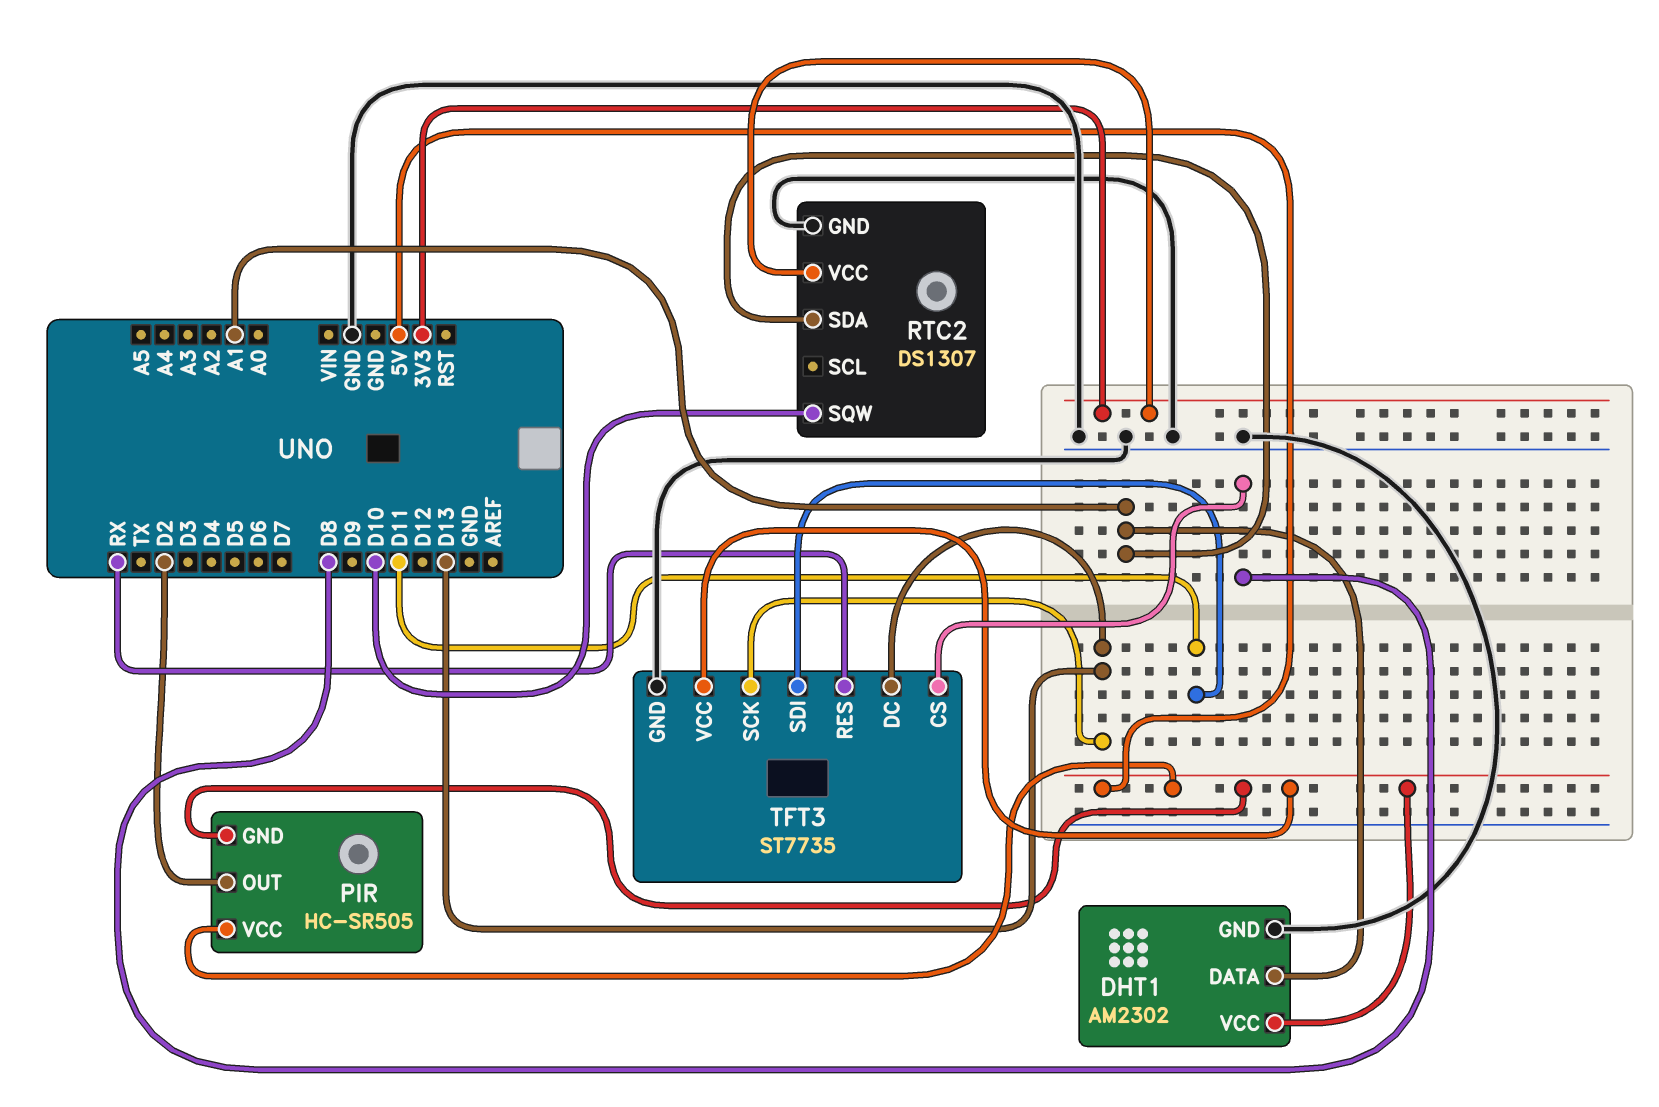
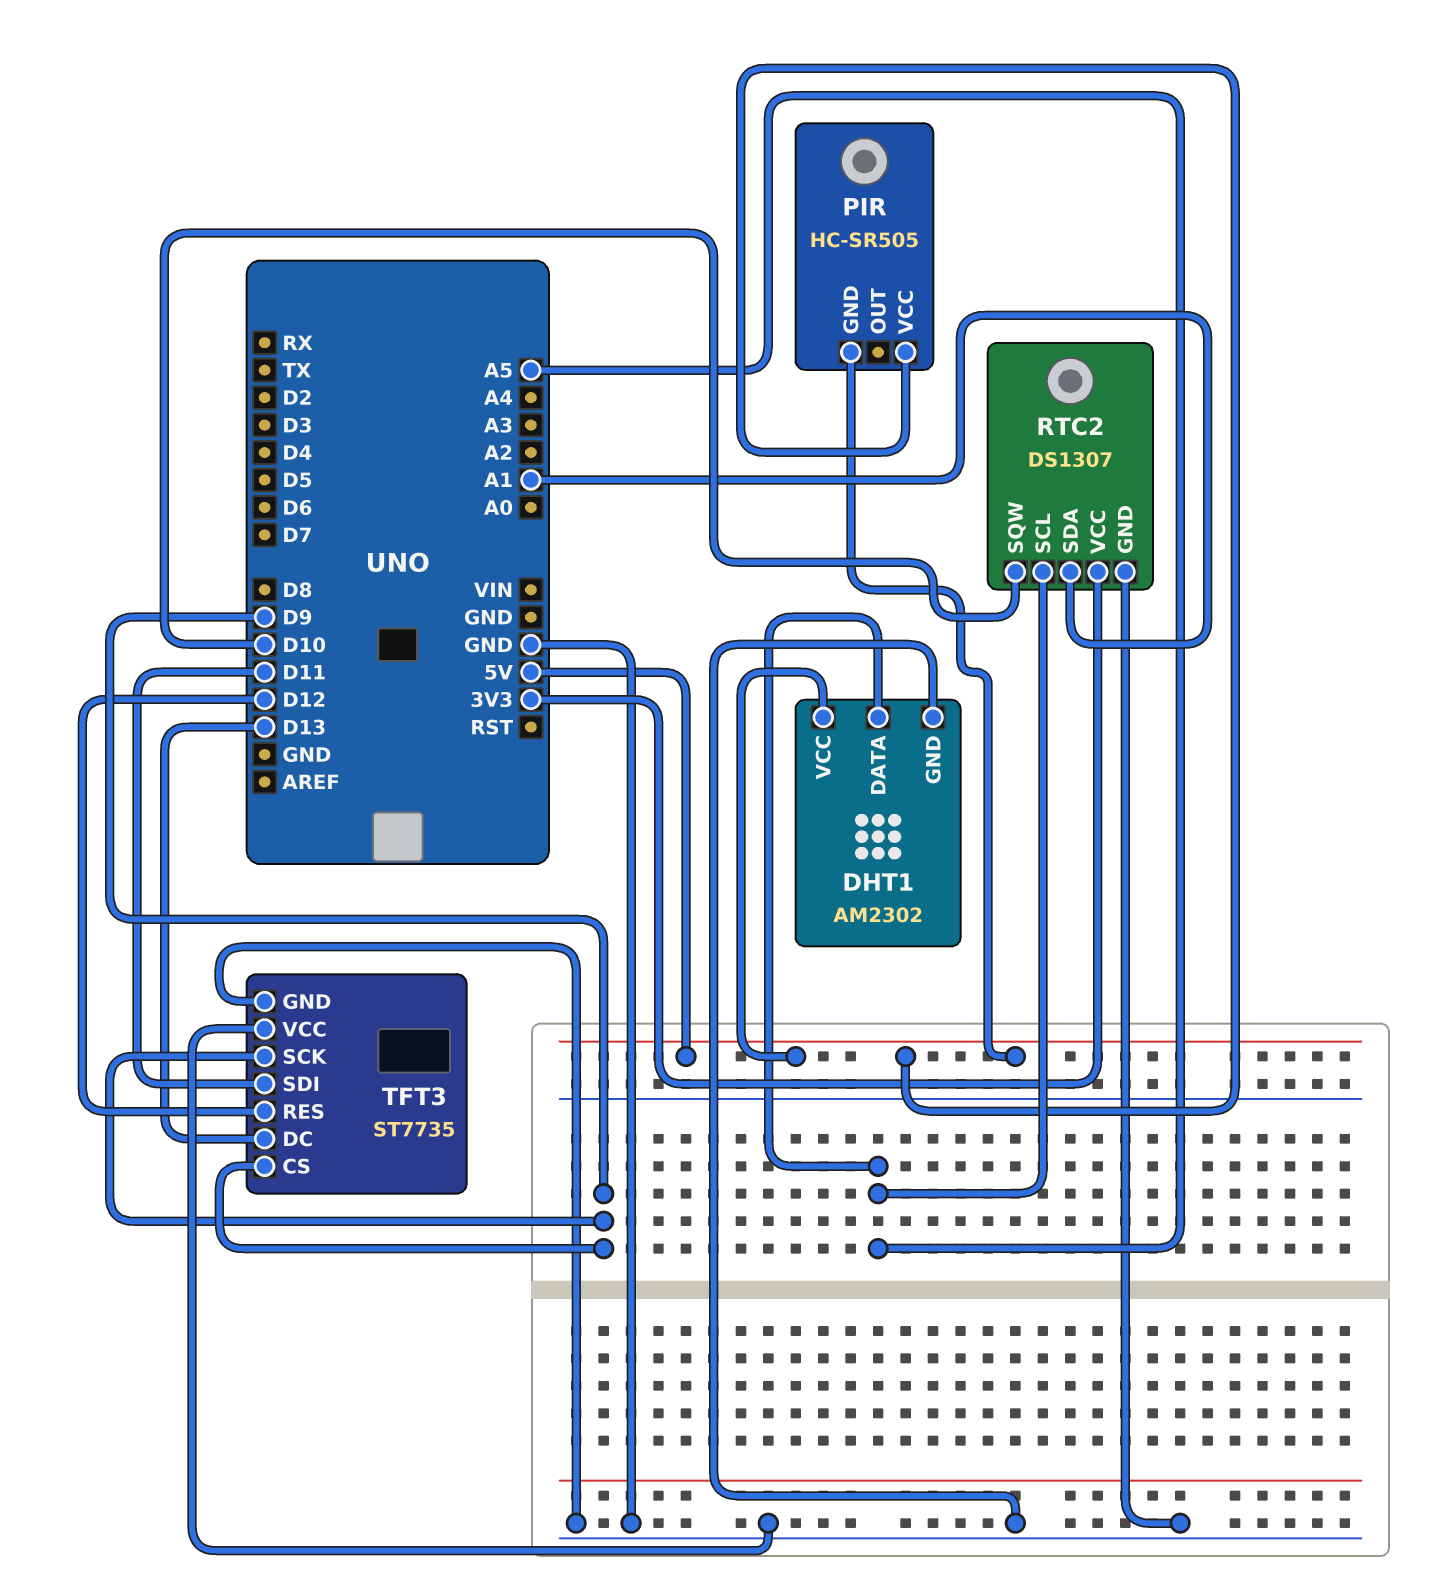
DHT1 pin DATA: A1 -> A5
PIR pin OUT: D2 -> none
RTC2 pin SCL: none -> A5
TFT3 pin CS: D8 -> D9
TFT3 pin RES: RX -> D12
TFT3 pin SCK: D13 -> D9
TFT3 pin VCC: 5V -> GND

